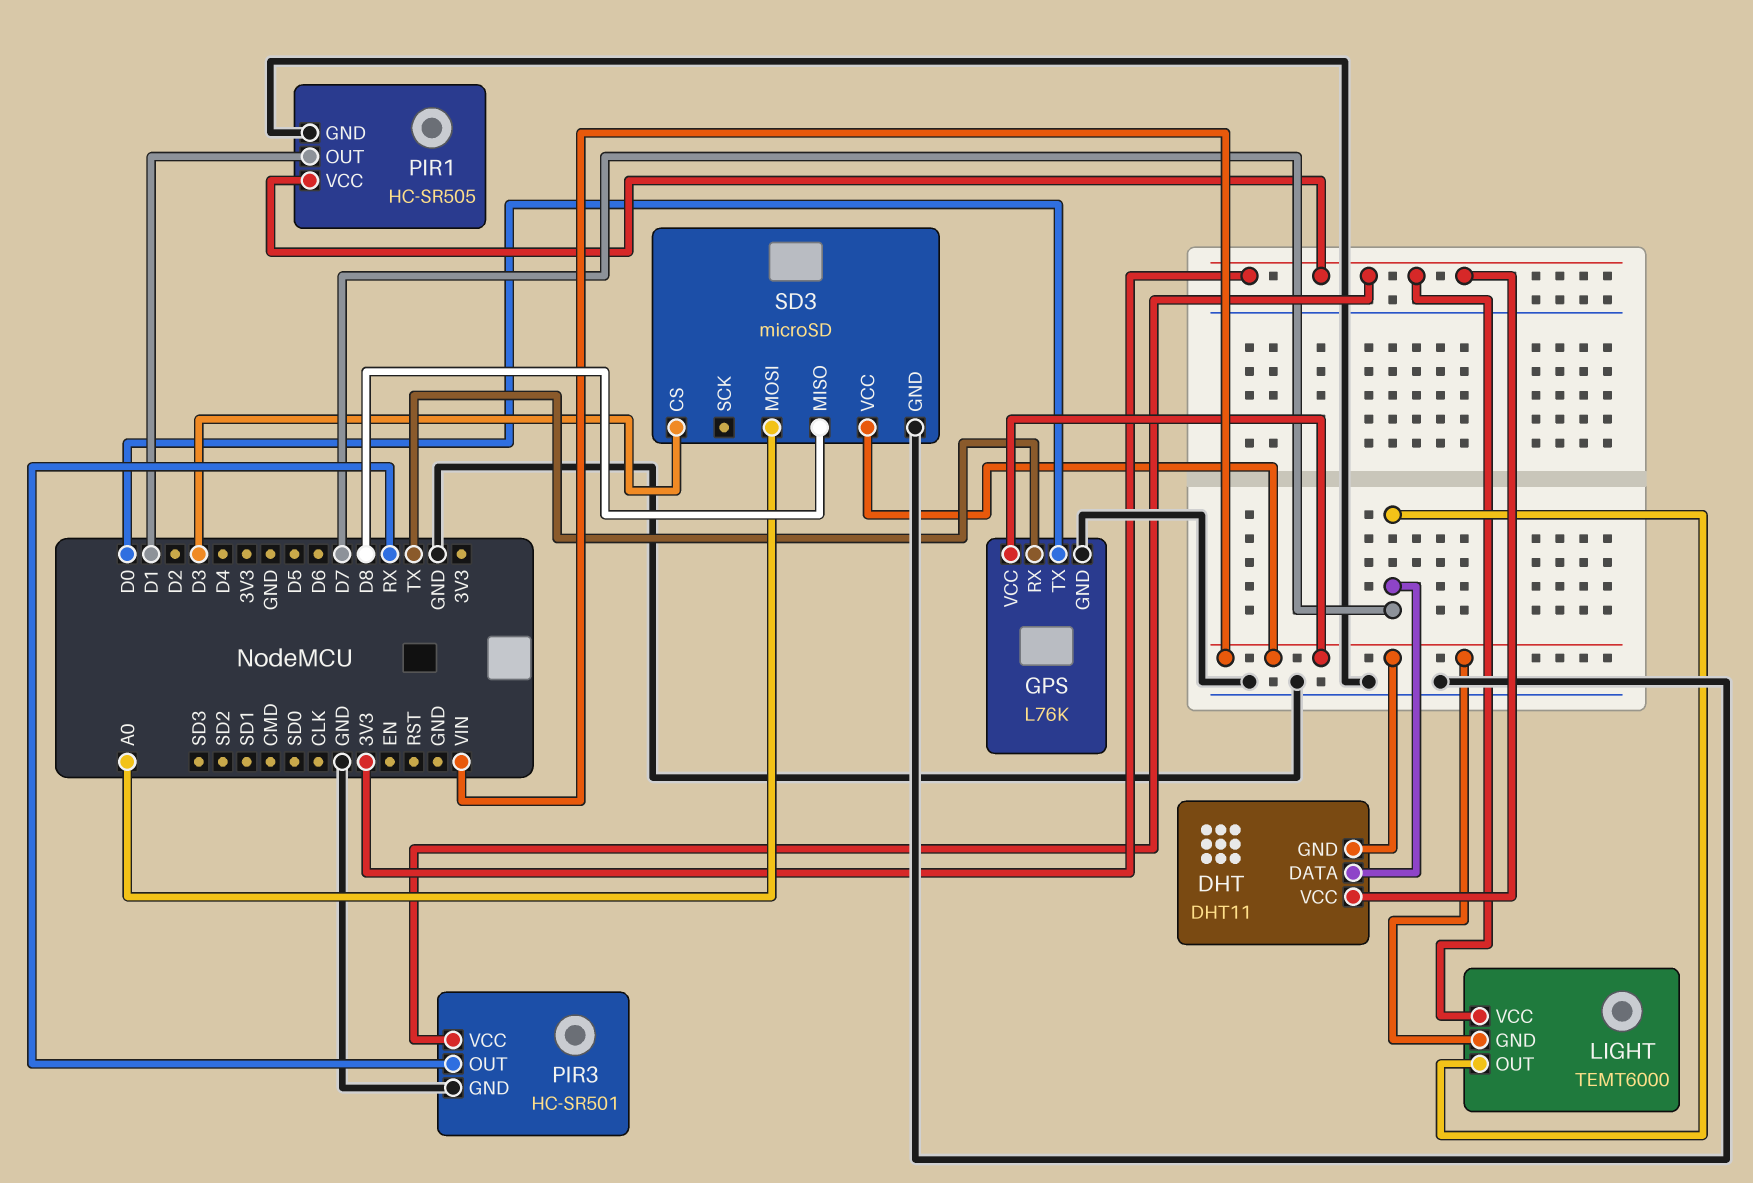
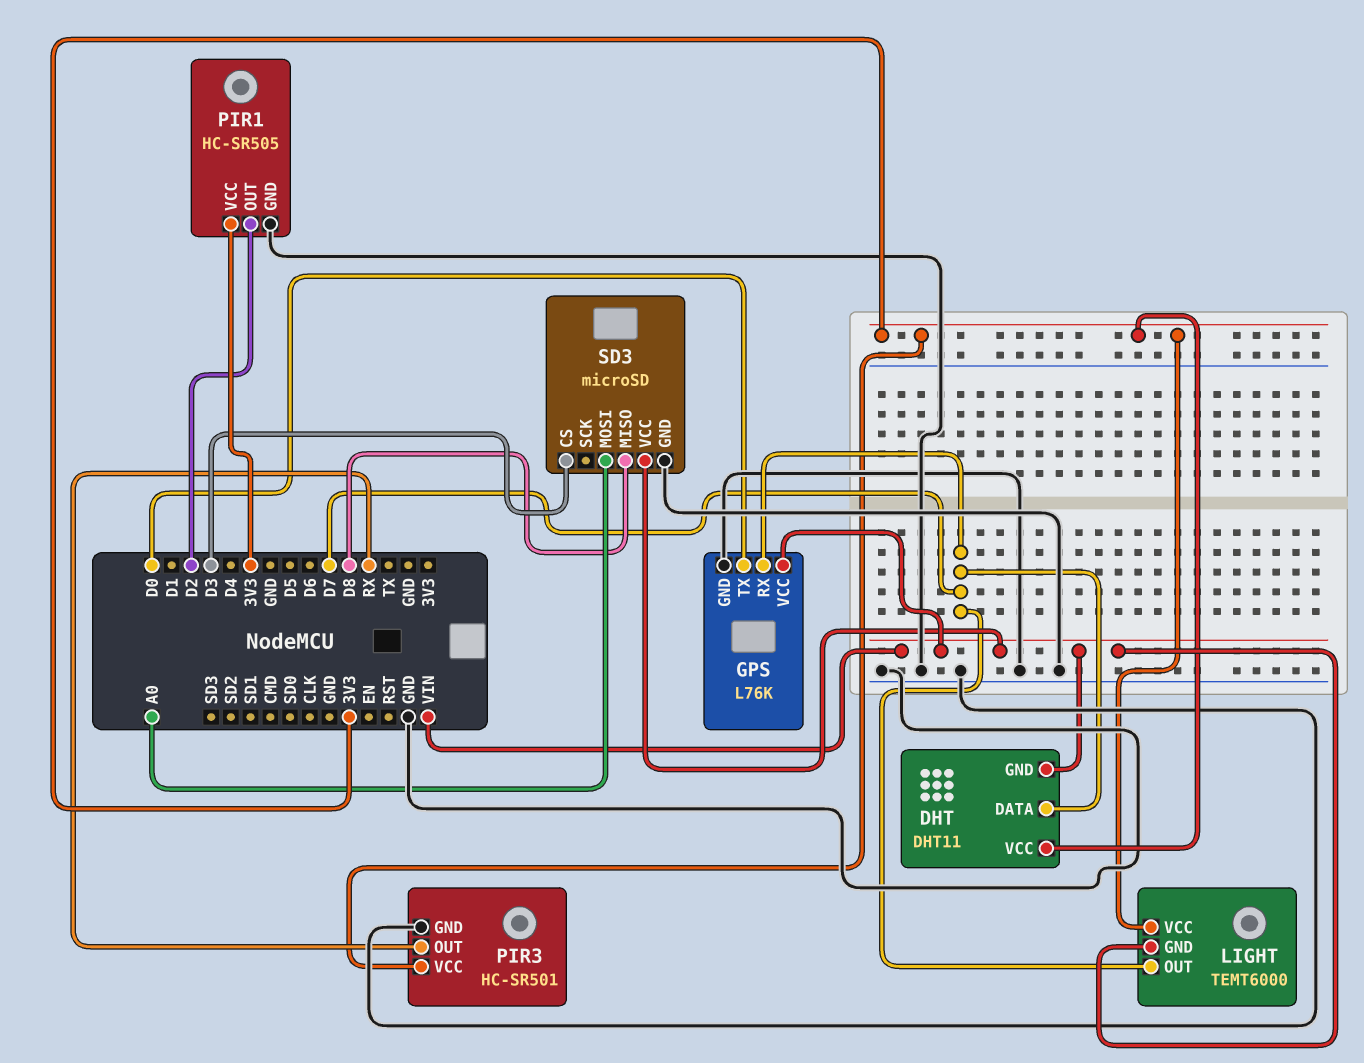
GPS pin RX: TX -> D7
PIR1 pin OUT: D1 -> D2

